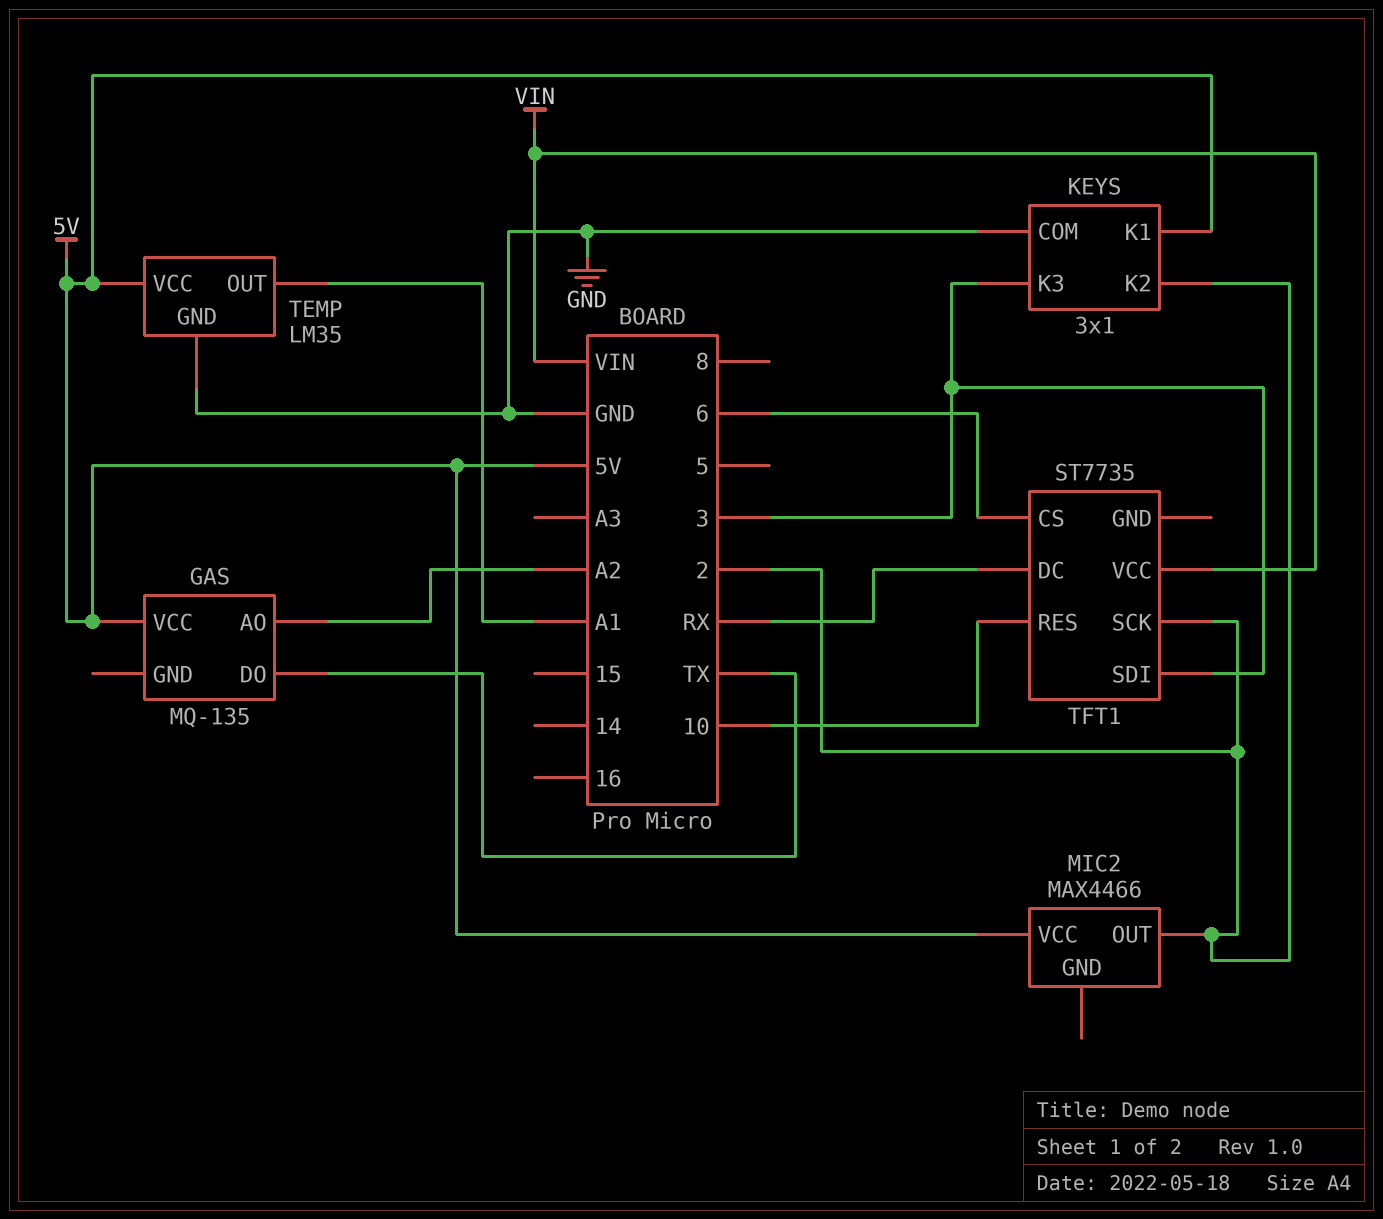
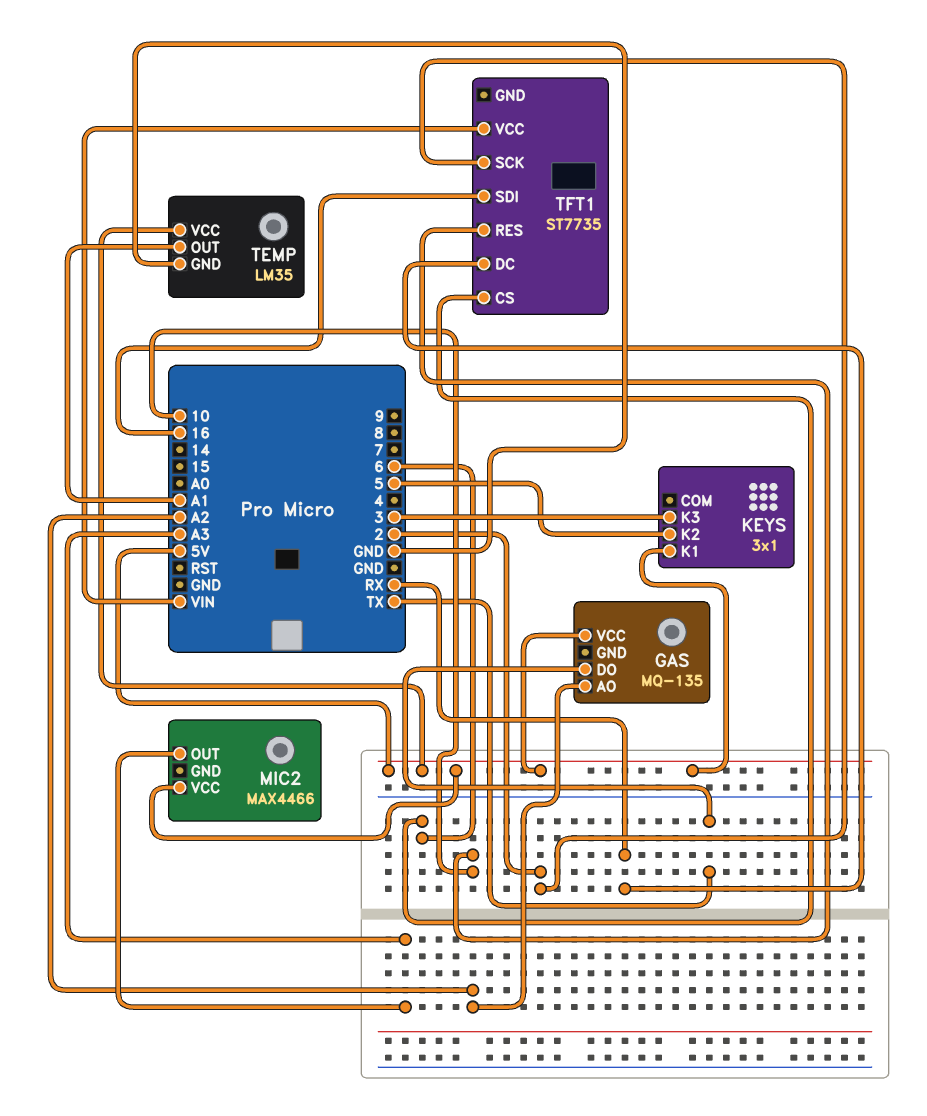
KEYS pin COM: GND -> none
KEYS pin K2: 2 -> 5
MIC2 pin OUT: 2 -> A3
TFT1 pin SDI: 3 -> 16

